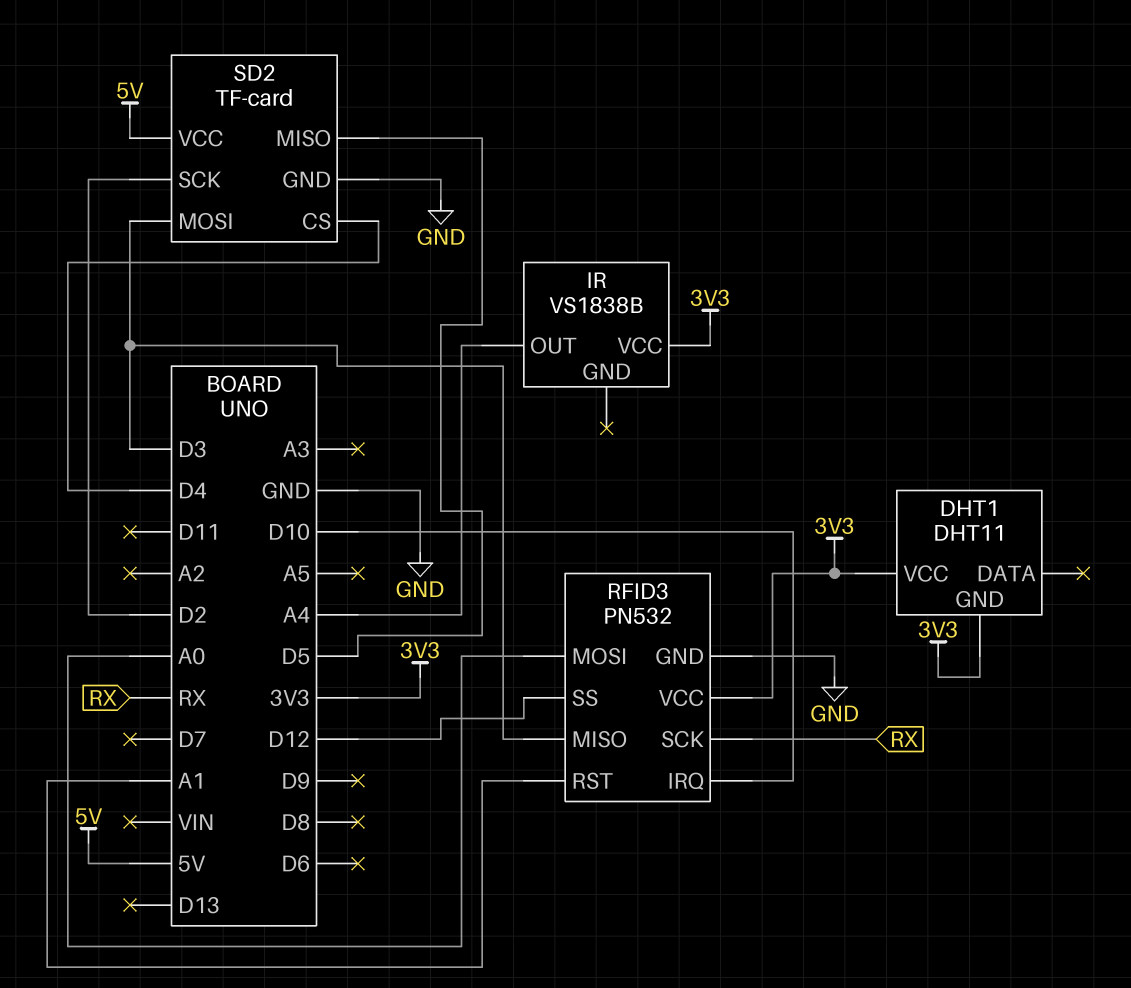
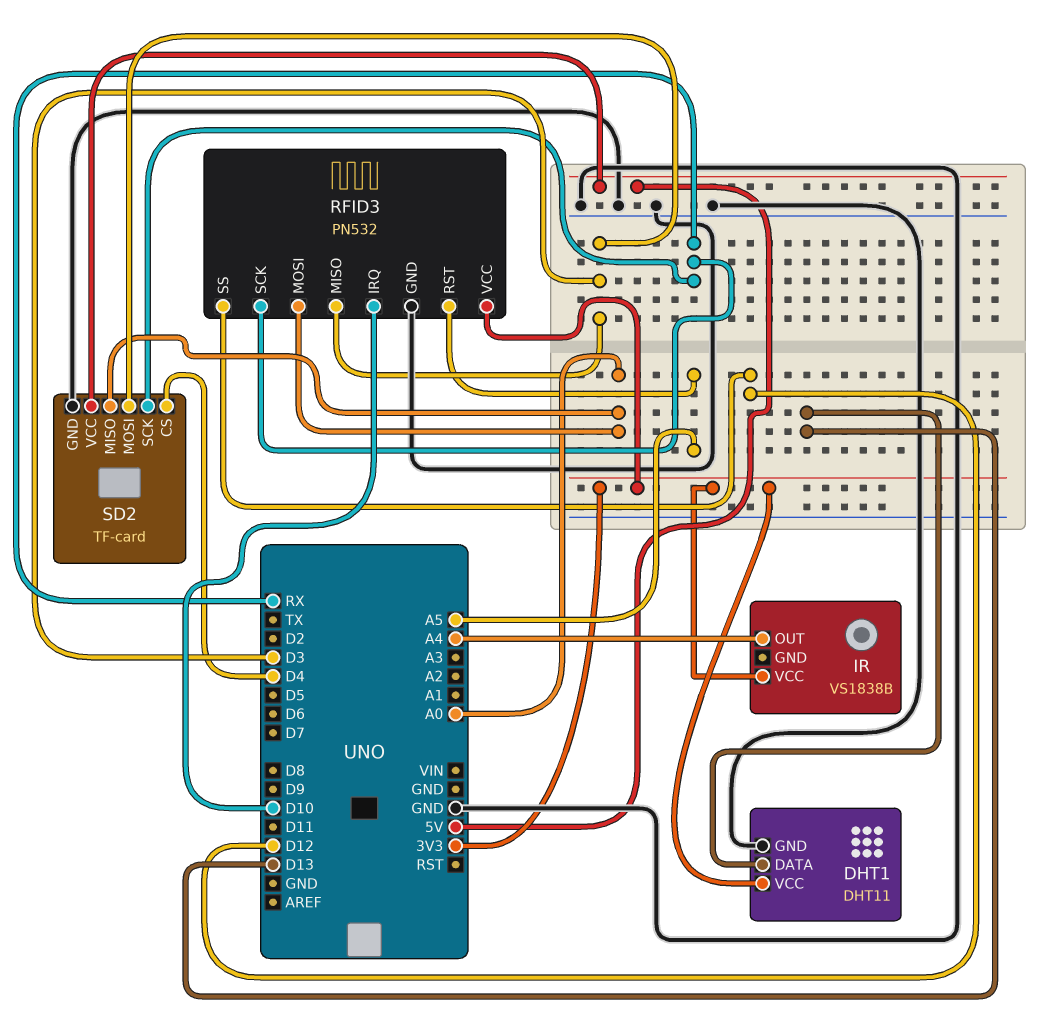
DHT1 pin DATA: none -> D13
DHT1 pin GND: 3V3 -> GND
RFID3 pin RST: A1 -> A5
SD2 pin MISO: D5 -> A0
SD2 pin SCK: D2 -> RX

